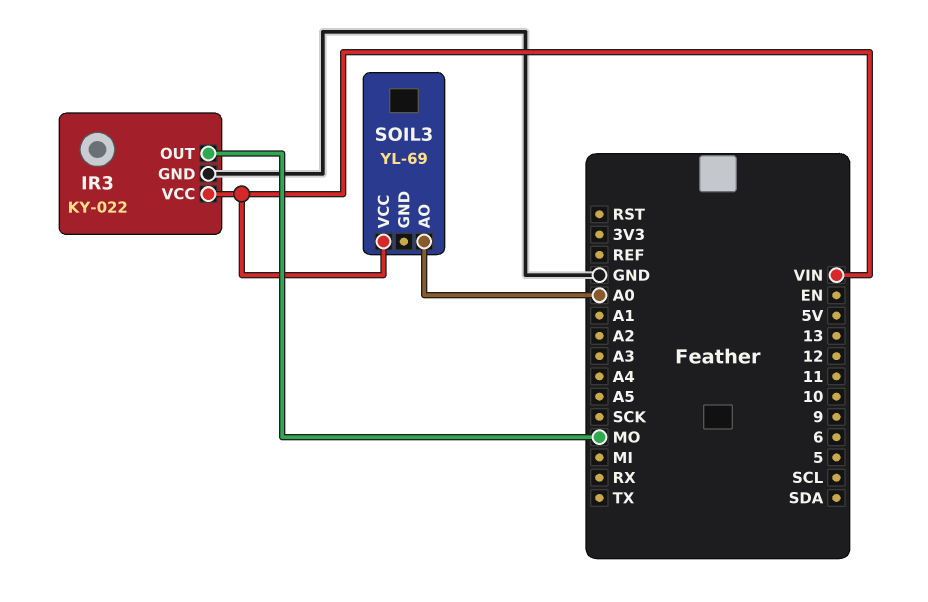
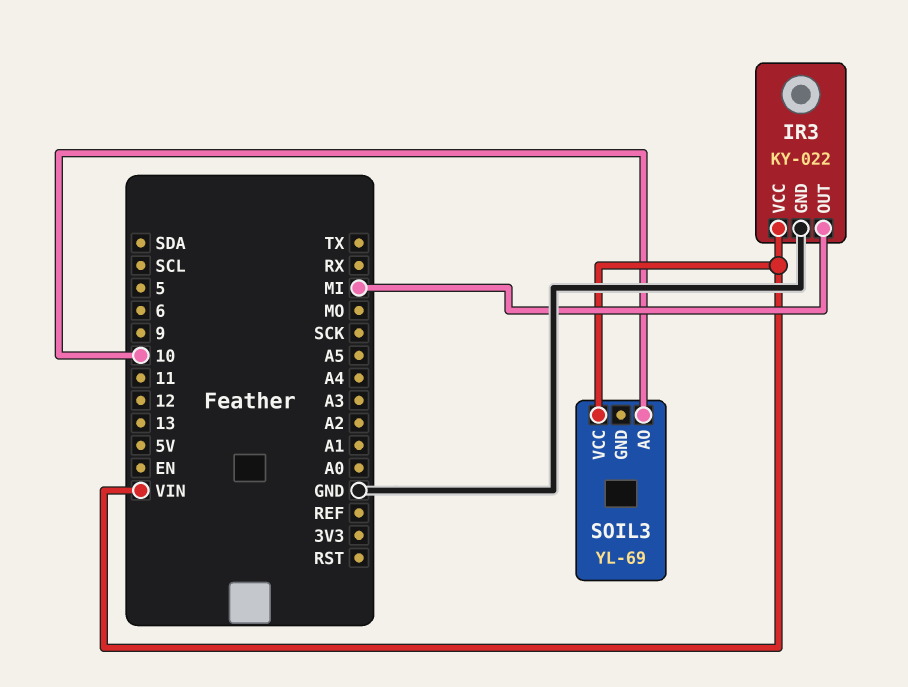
IR3 pin OUT: MO -> MI
SOIL3 pin AO: A0 -> 10

